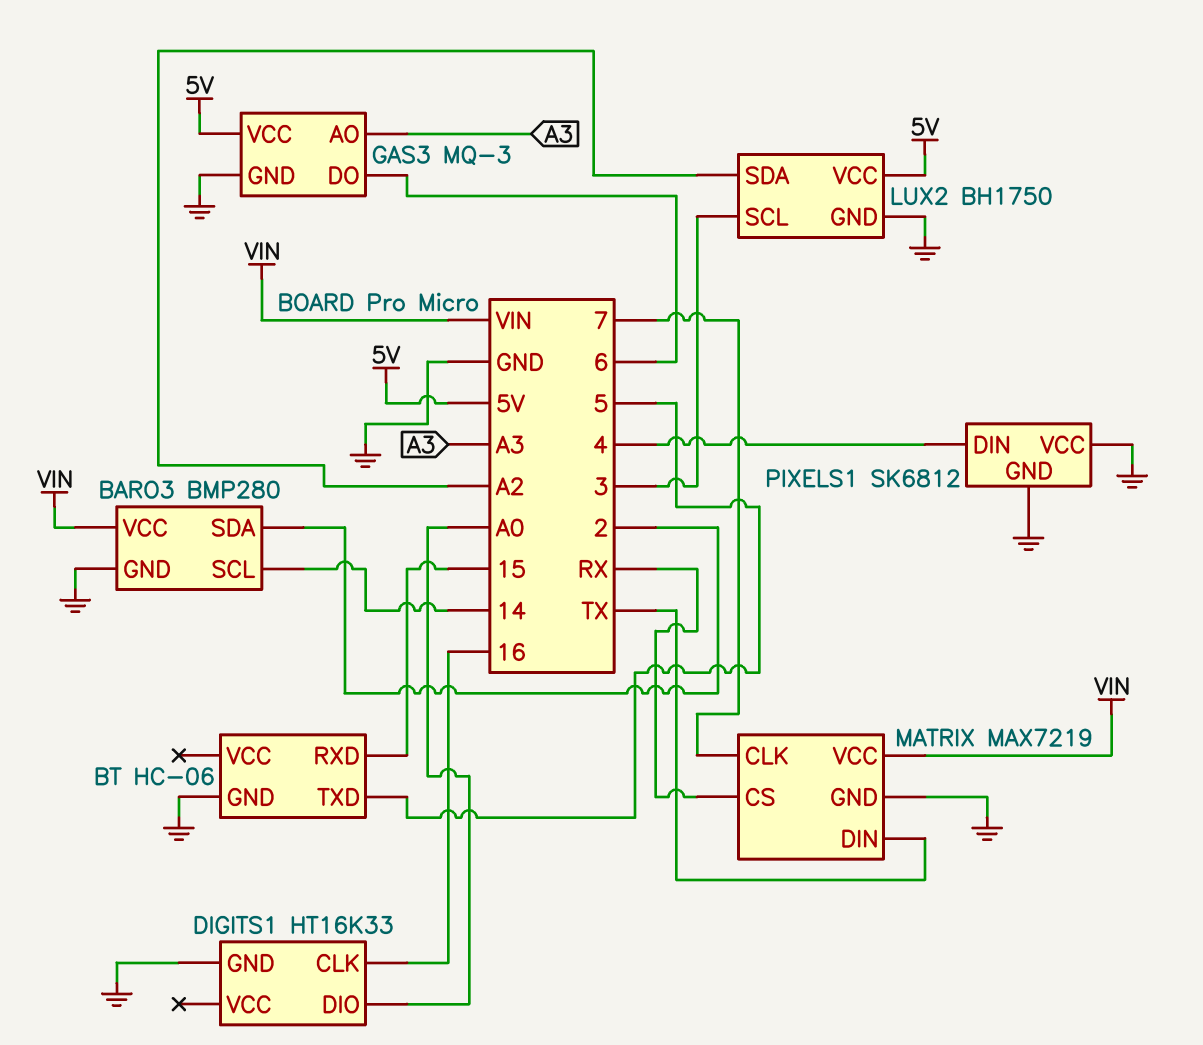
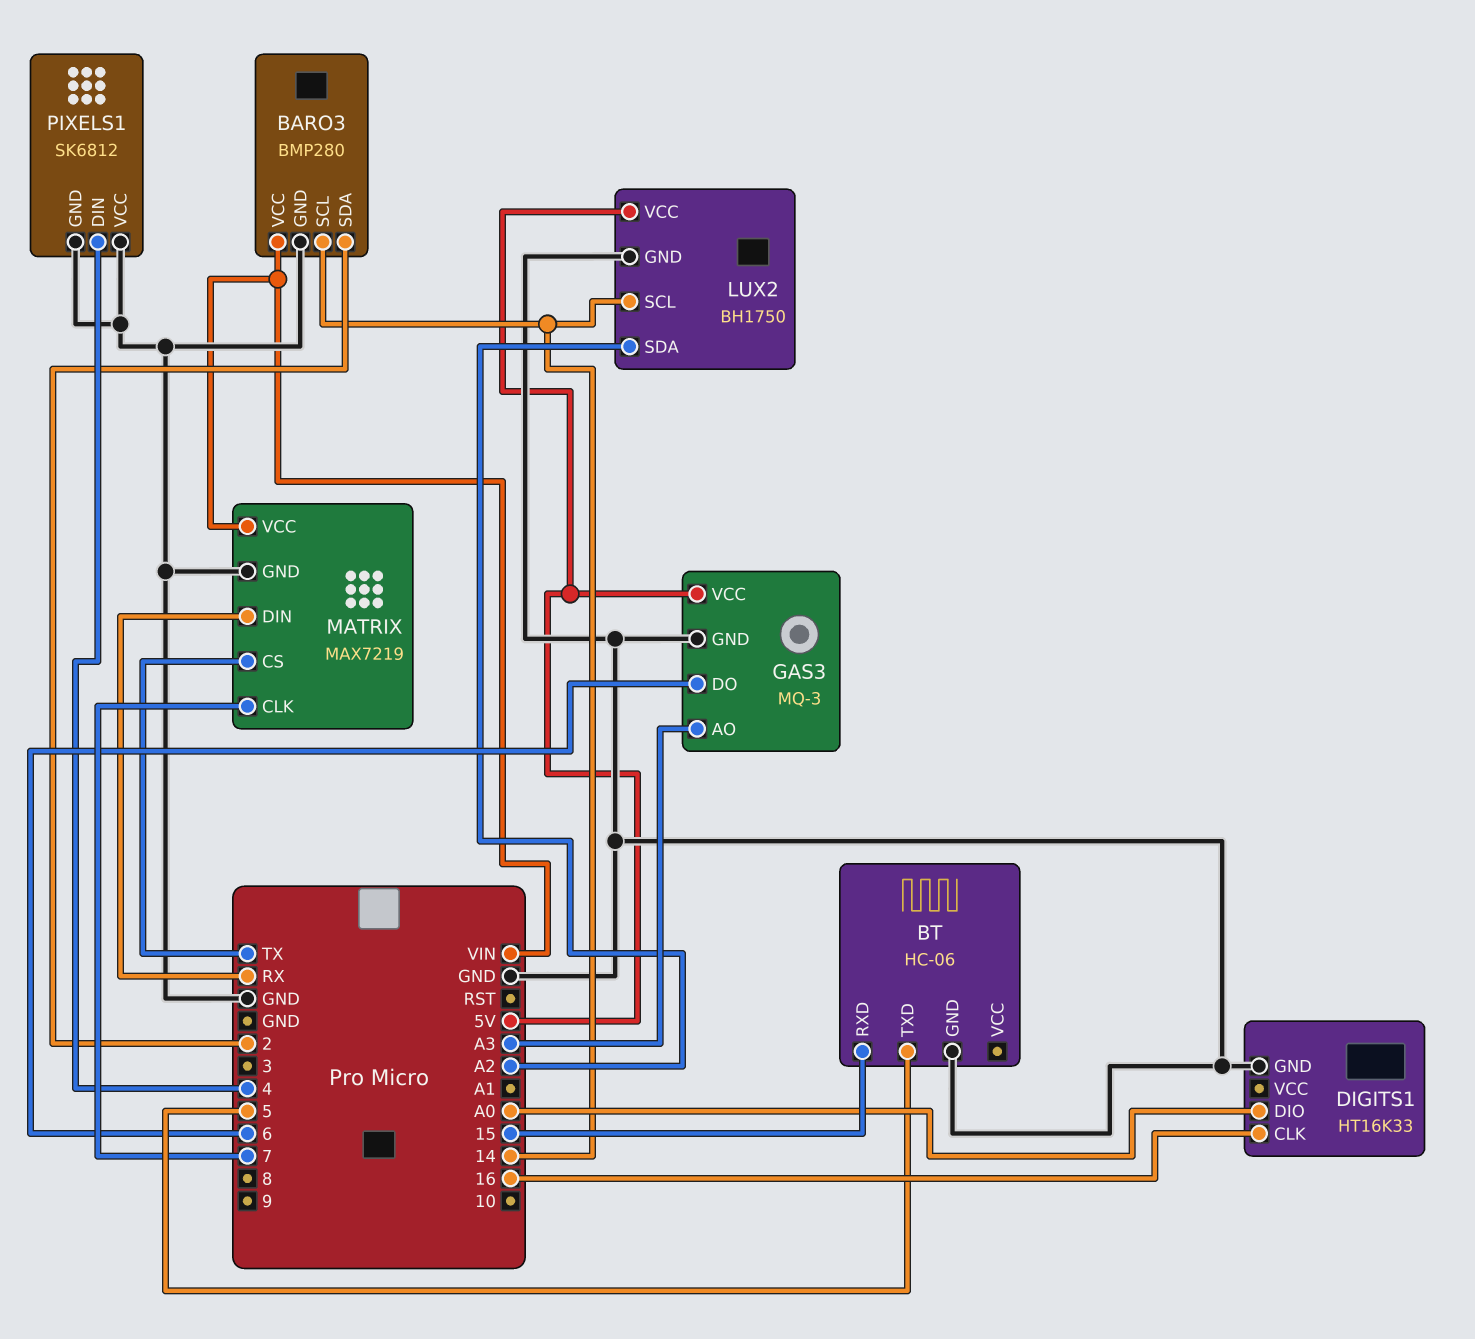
LUX2 pin SCL: 3 -> 14
MATRIX pin CS: RX -> TX
MATRIX pin DIN: TX -> RX

